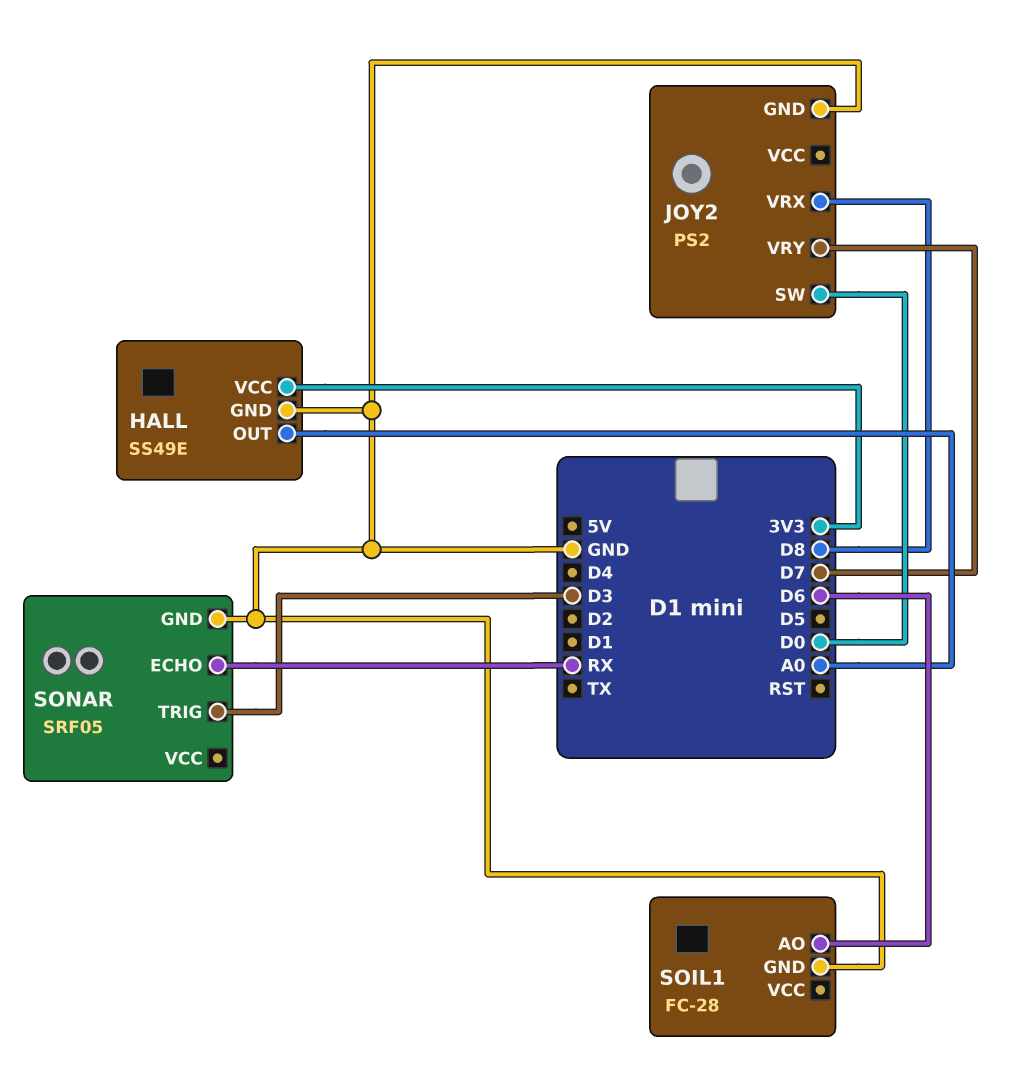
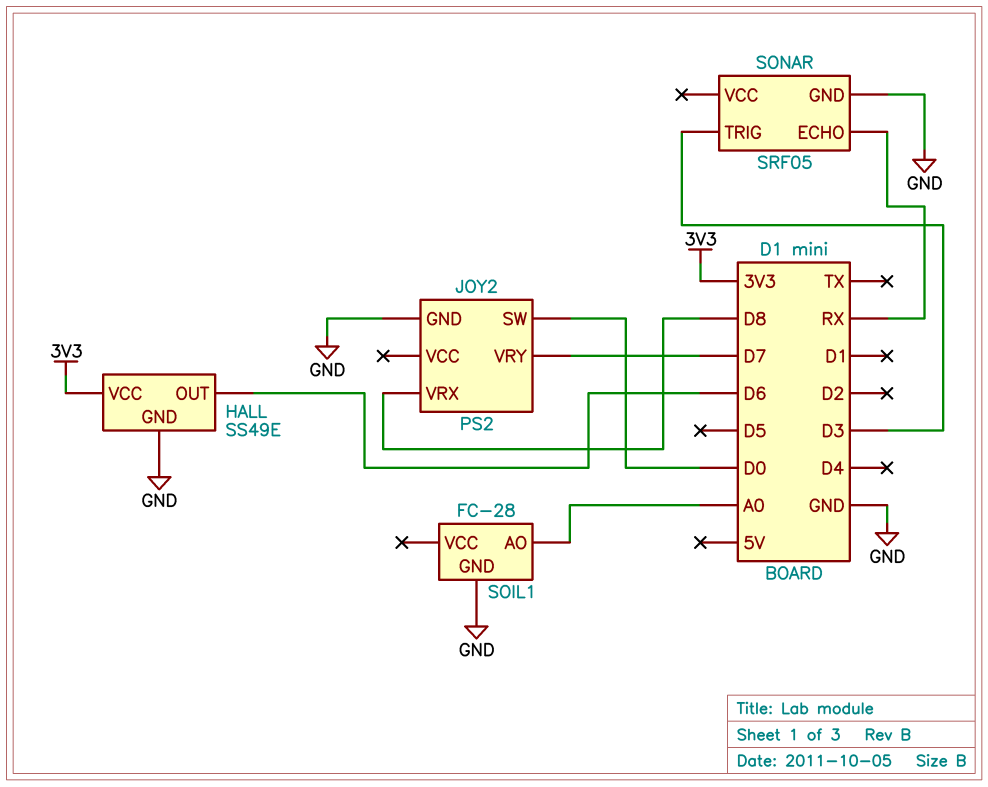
HALL pin OUT: A0 -> D6
SOIL1 pin AO: D6 -> A0

